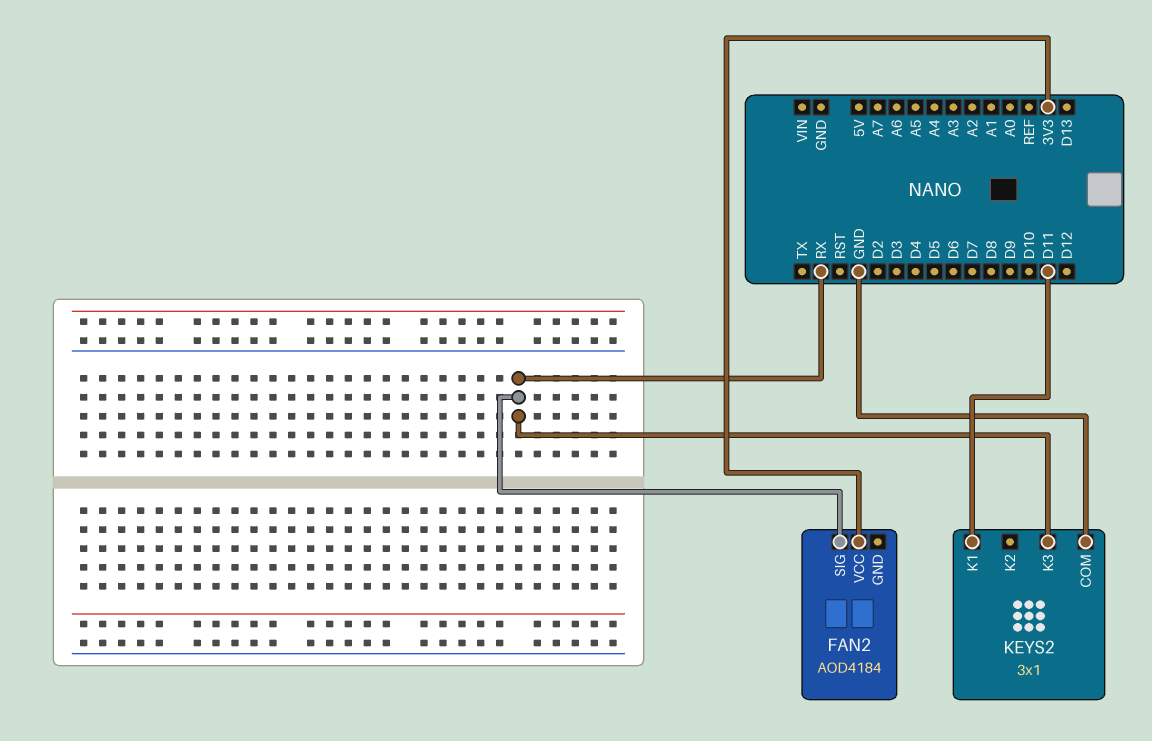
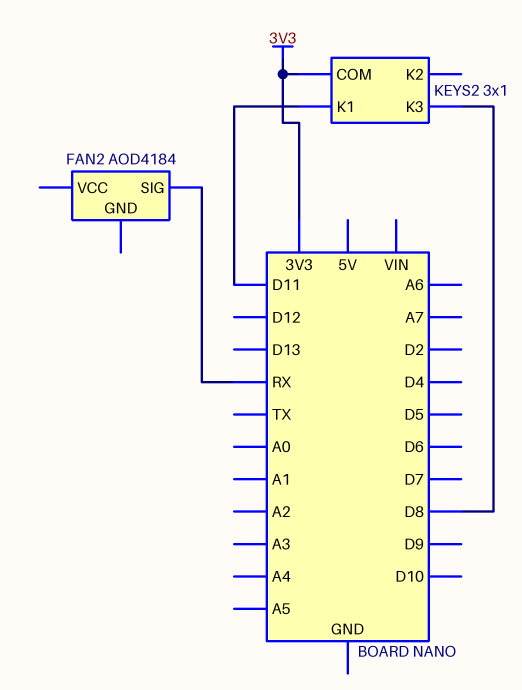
FAN2 pin VCC: 3V3 -> none
KEYS2 pin COM: GND -> 3V3
KEYS2 pin K3: RX -> D8

